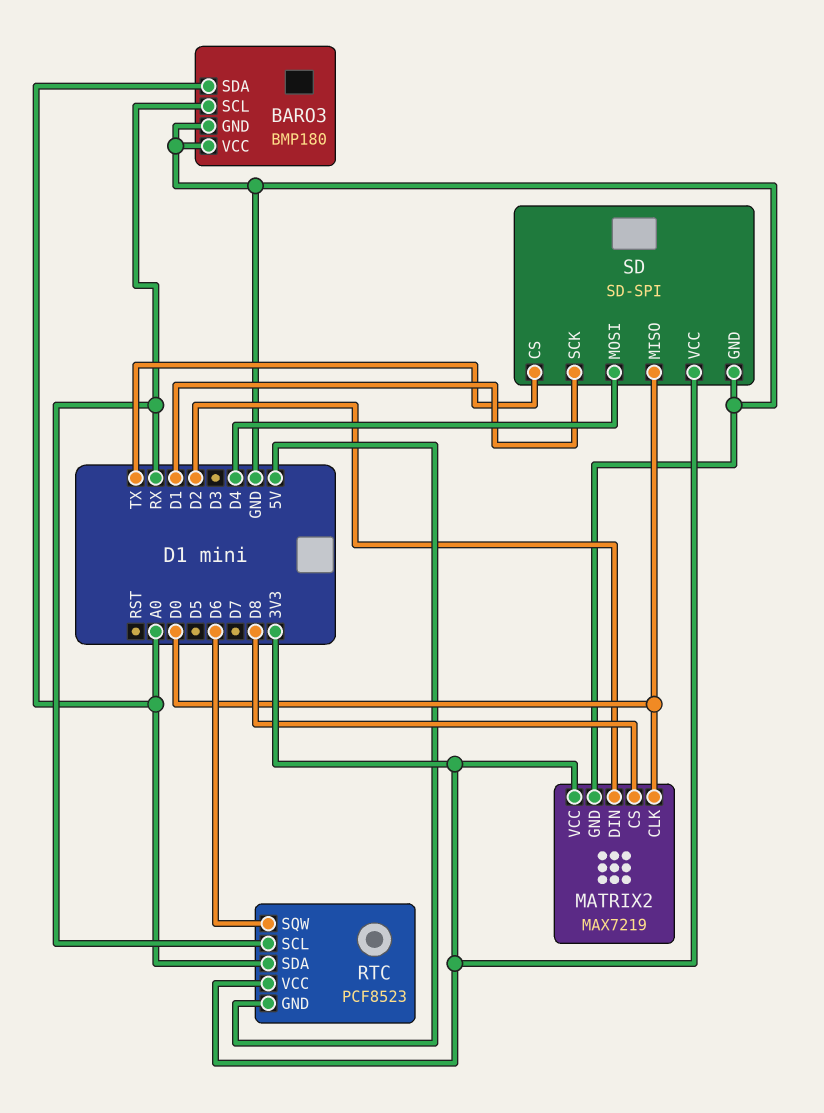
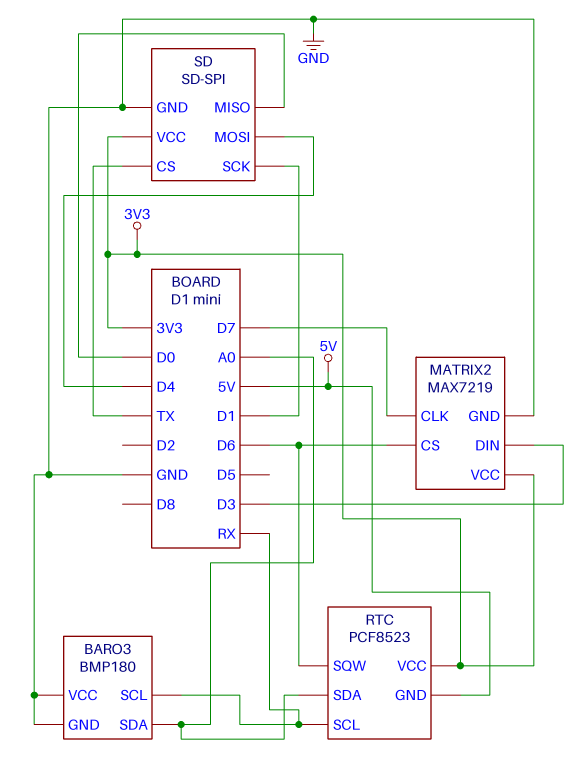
MATRIX2 pin CLK: D0 -> D7
MATRIX2 pin CS: D8 -> D6
MATRIX2 pin DIN: D2 -> D3

